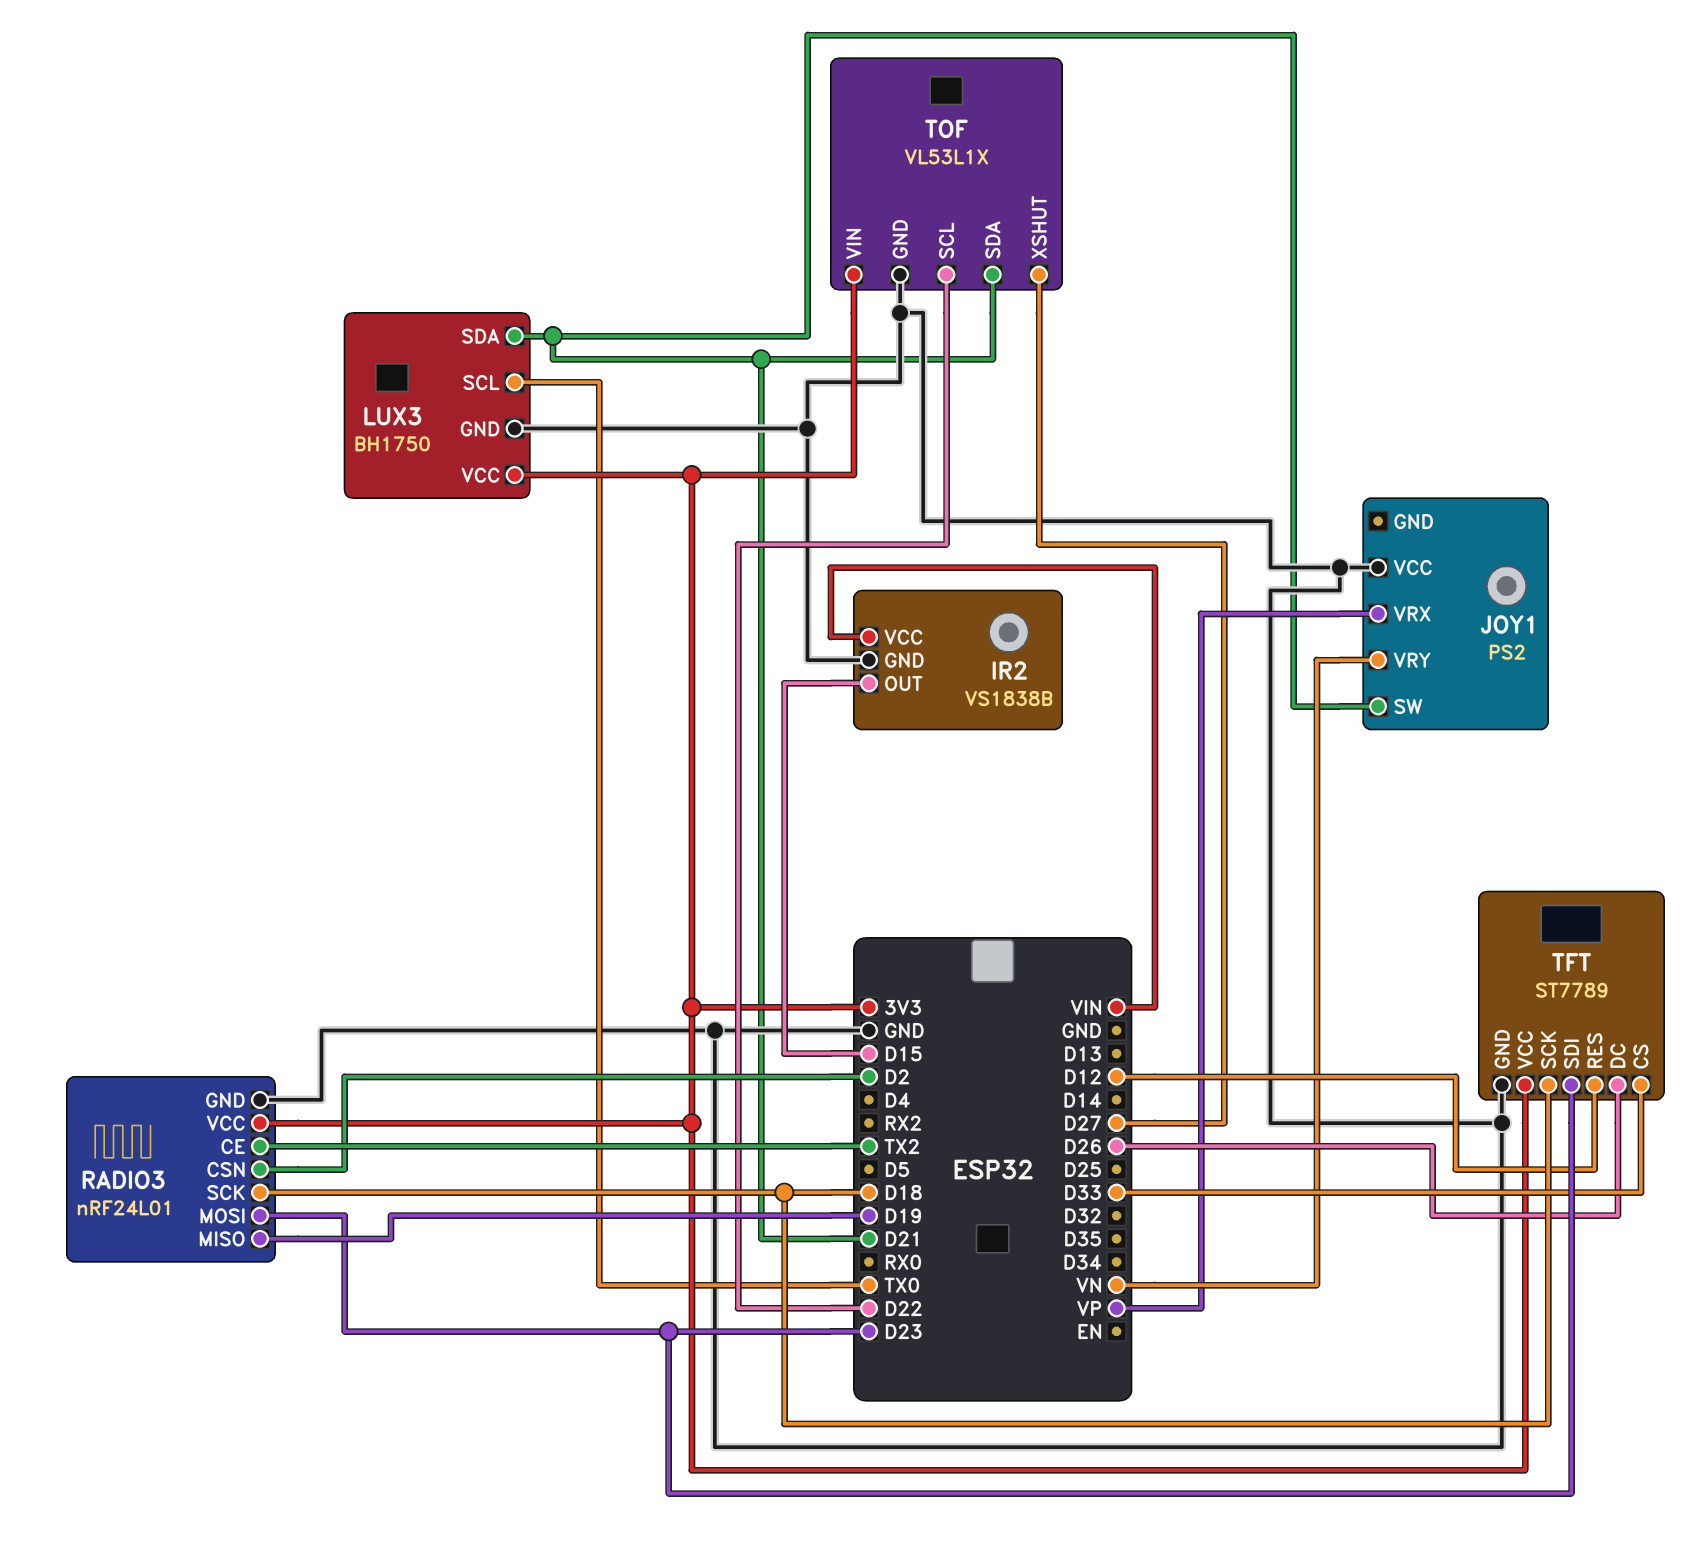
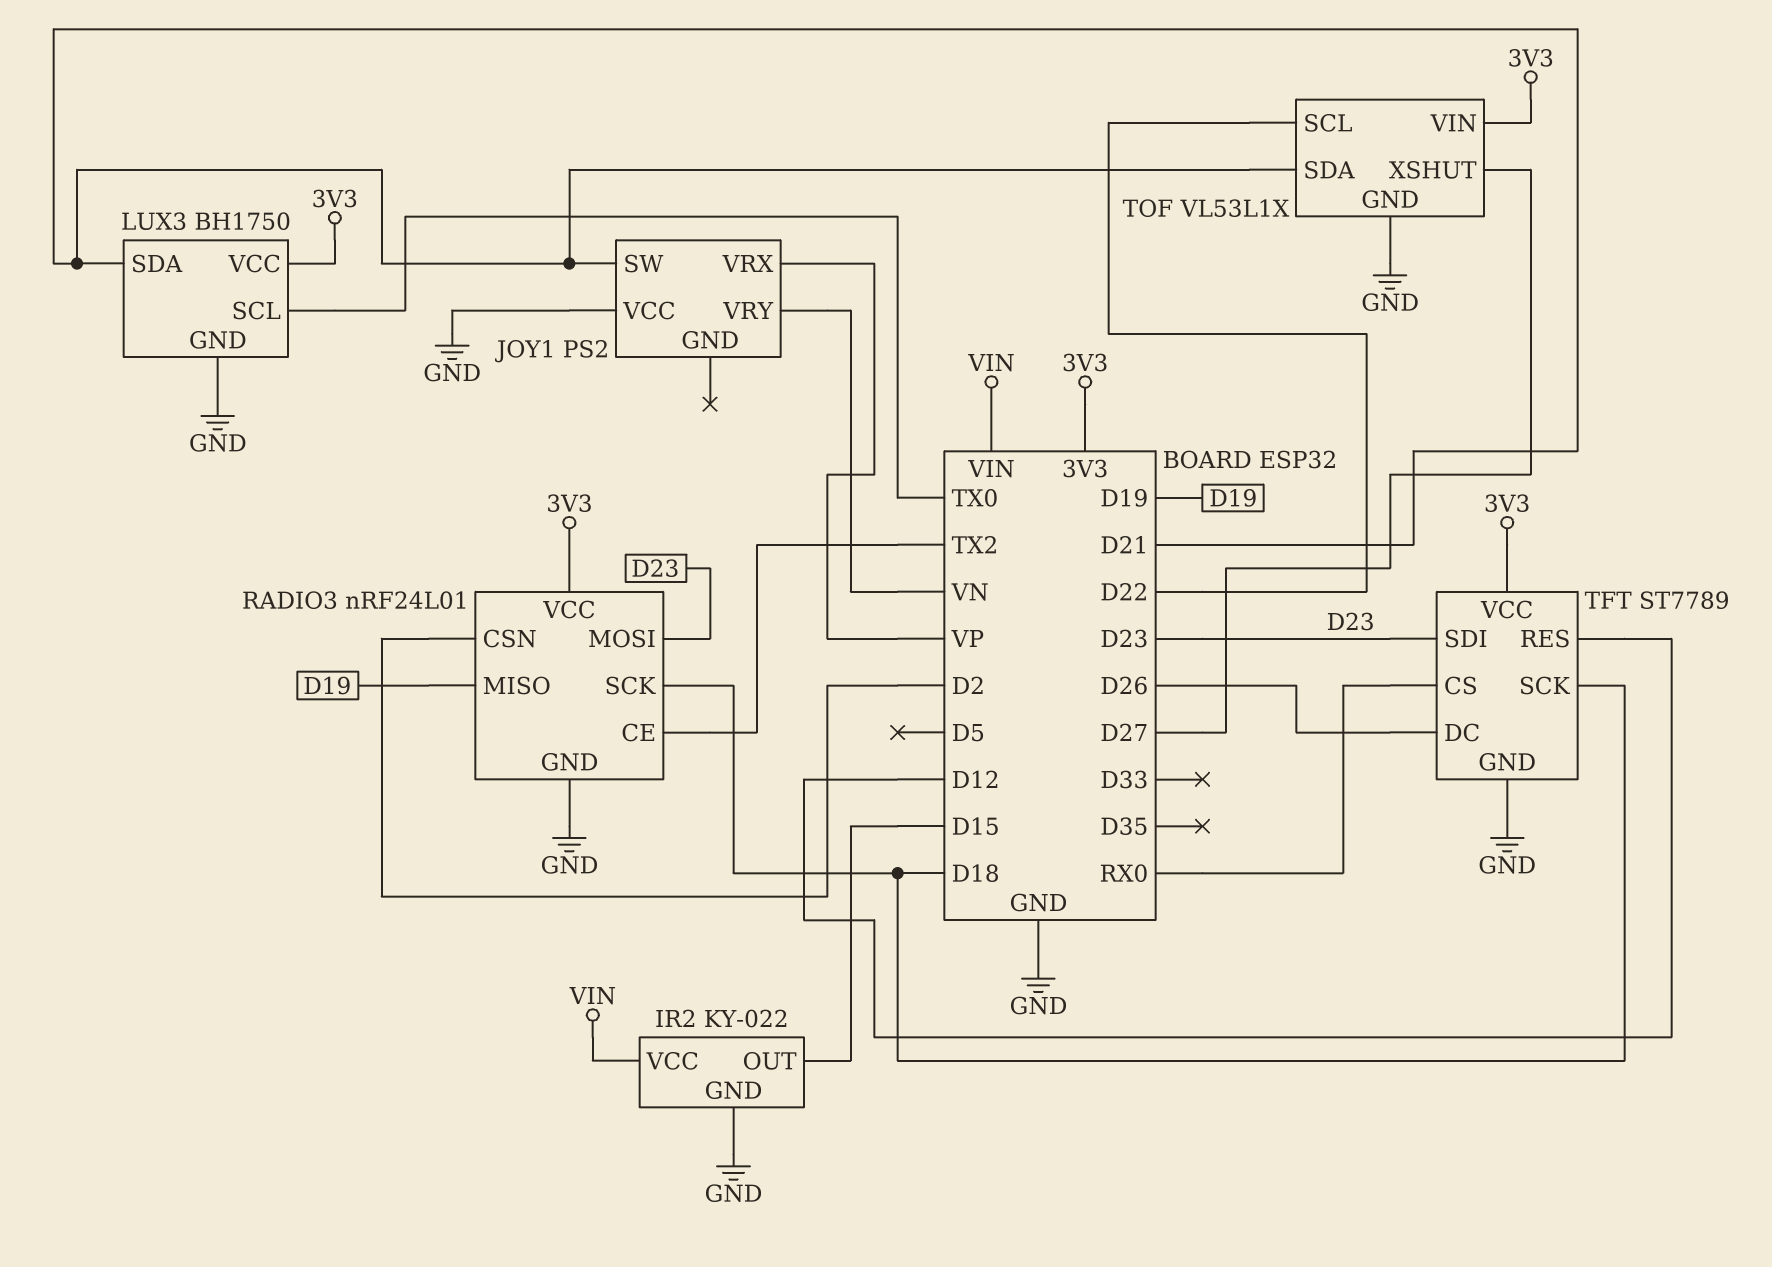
IR2: VS1838B -> KY-022
TFT pin CS: D33 -> RX0

